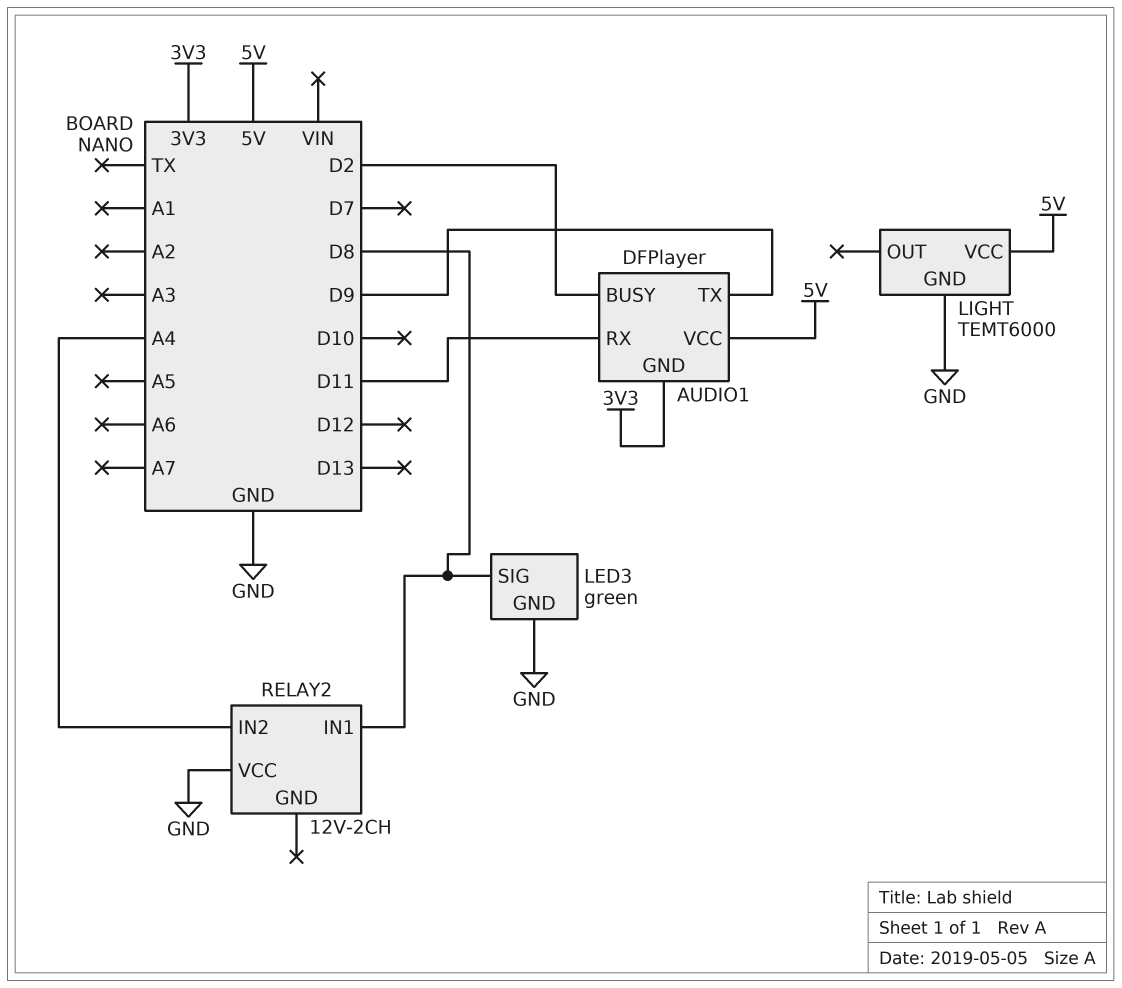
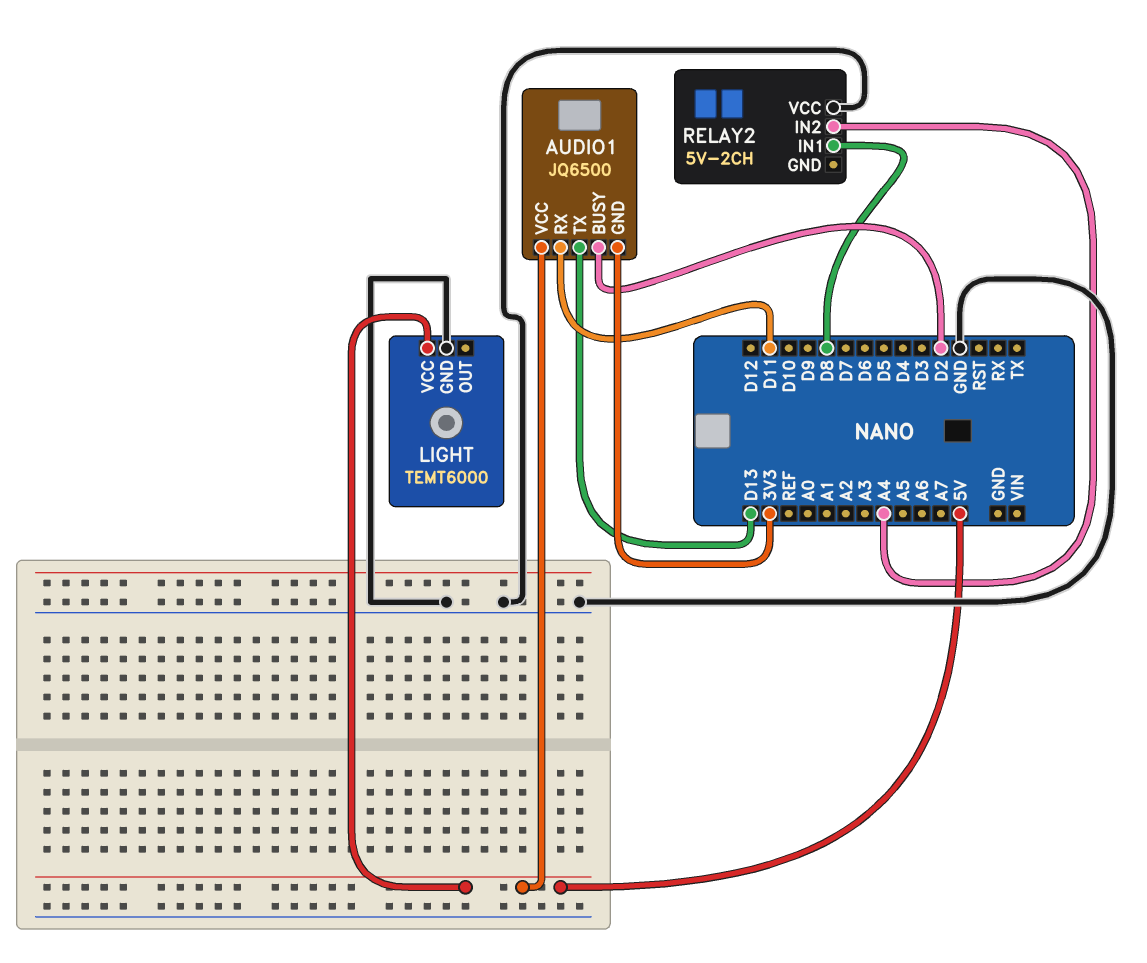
AUDIO1: DFPlayer -> JQ6500
AUDIO1 pin TX: D9 -> D13
LED3: green -> none
LED3 pin GND: GND -> none
LED3 pin SIG: D8 -> none
RELAY2: 12V-2CH -> 5V-2CH

